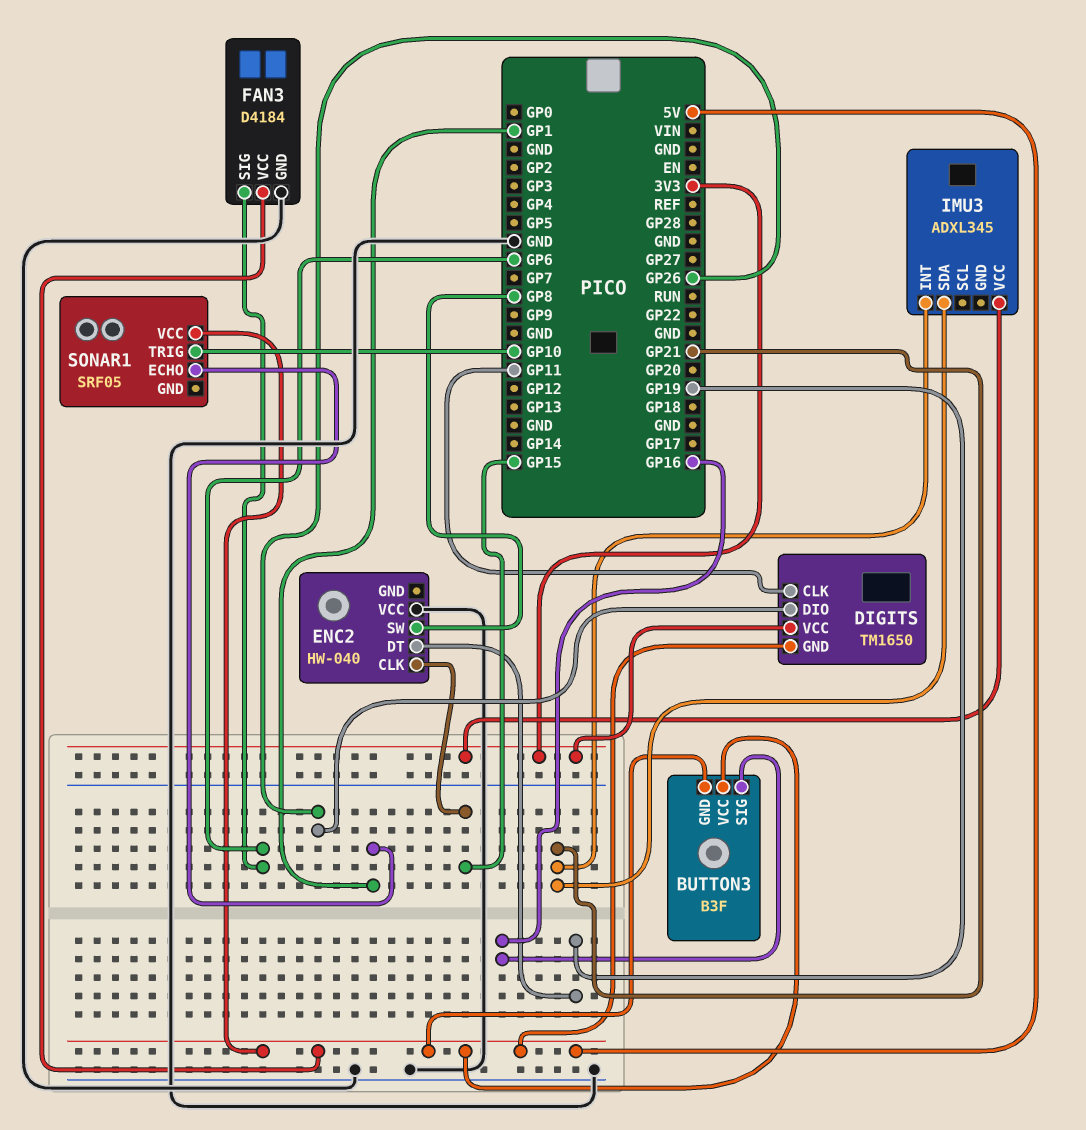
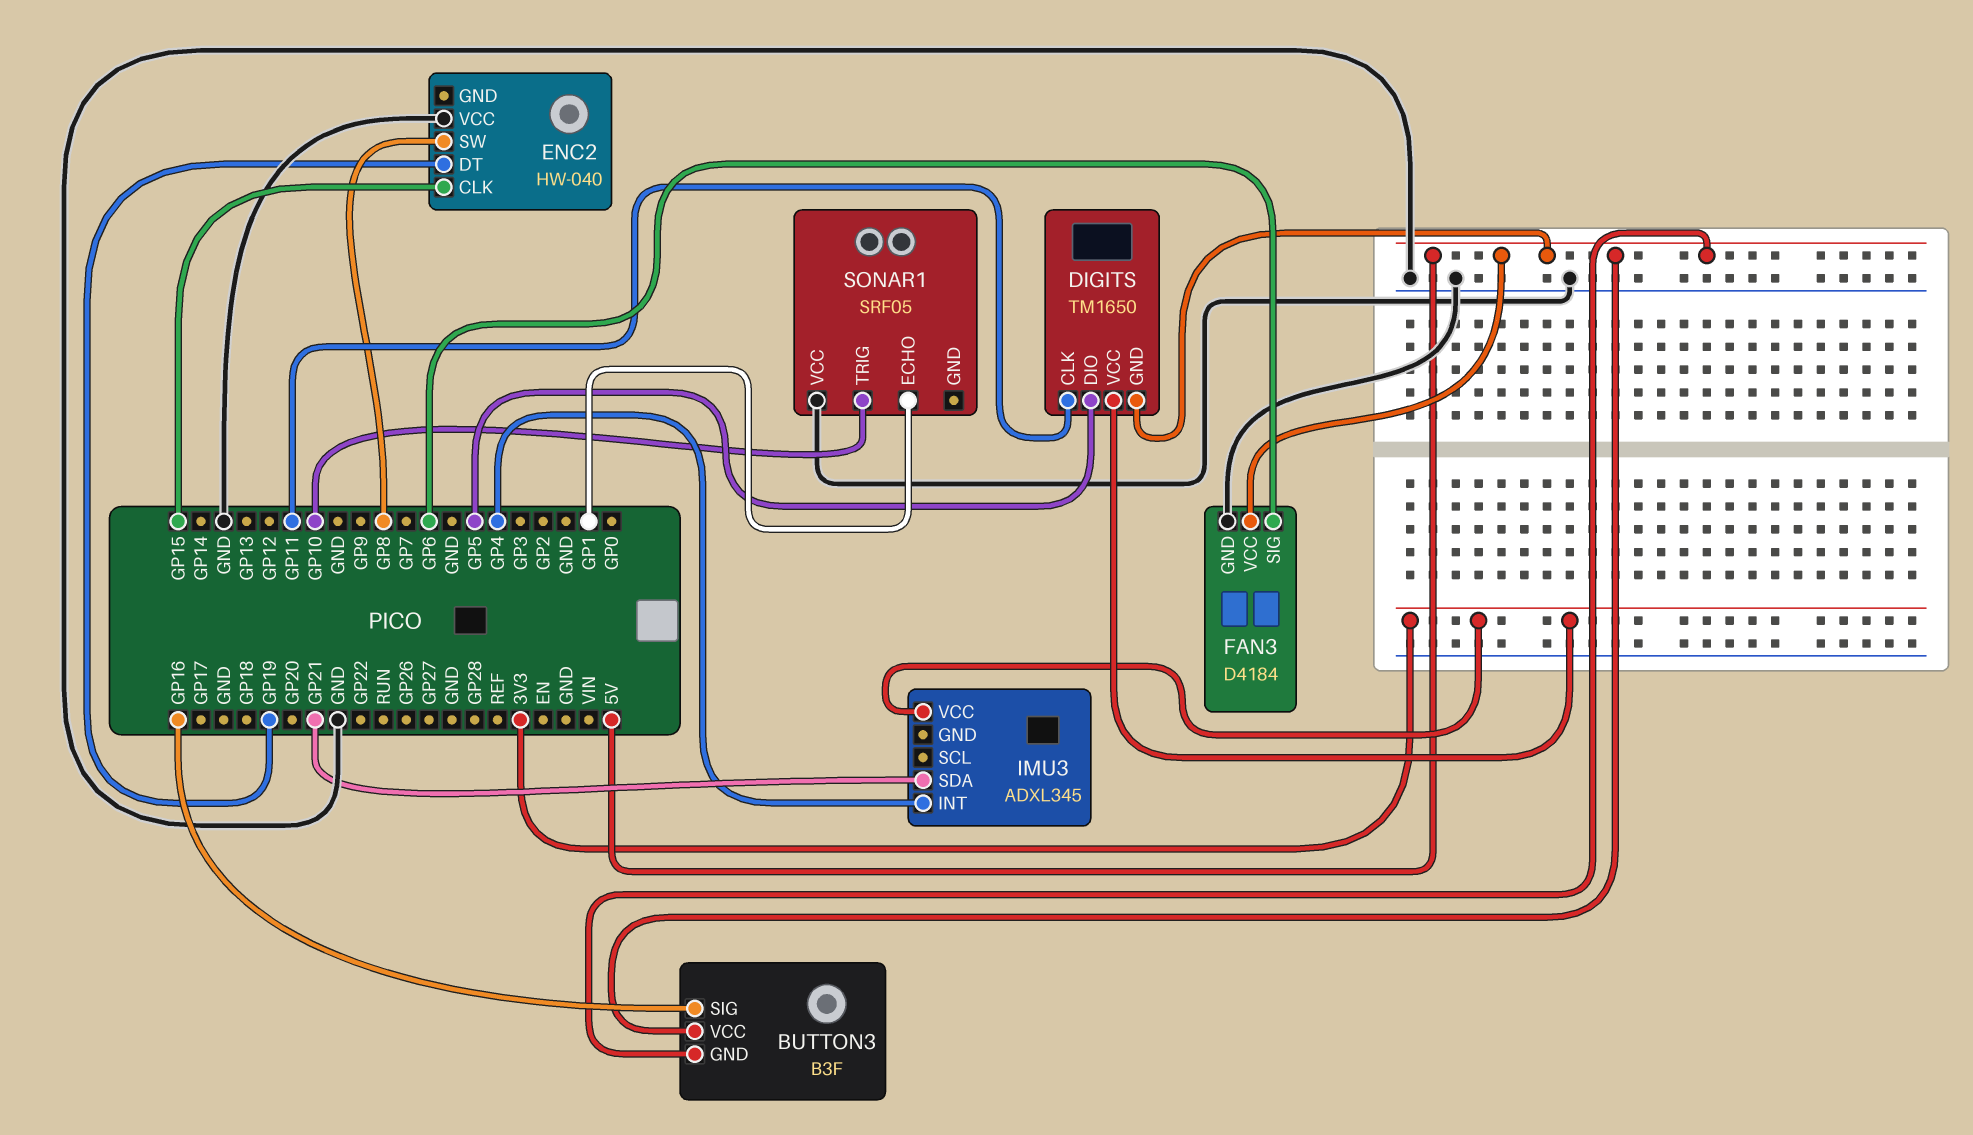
DIGITS pin DIO: GP26 -> GP5
IMU3 pin INT: GP21 -> GP4
SONAR1 pin VCC: 5V -> GND

